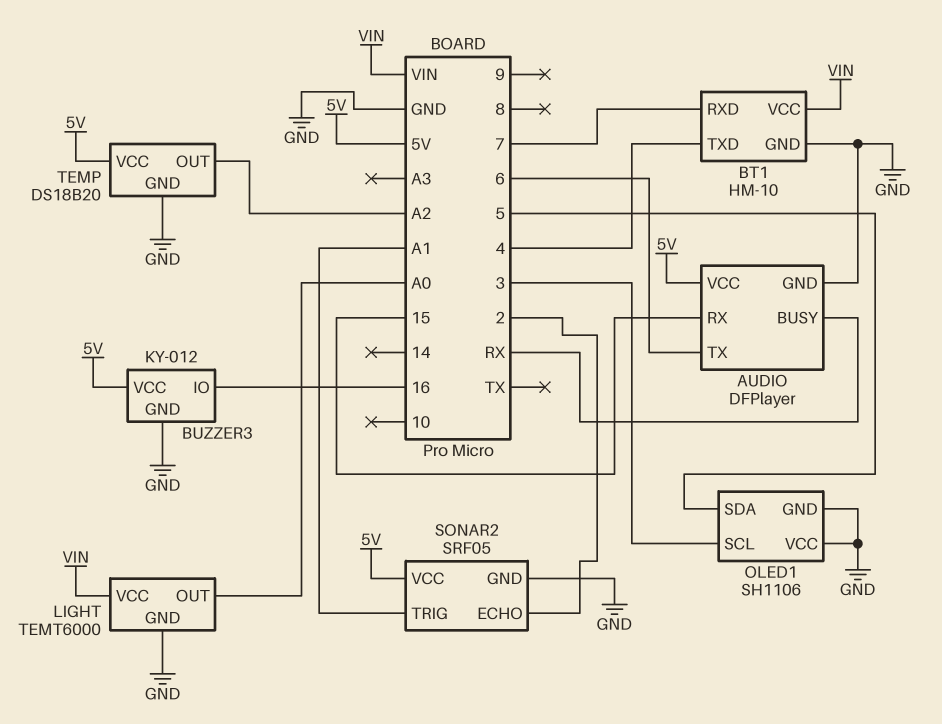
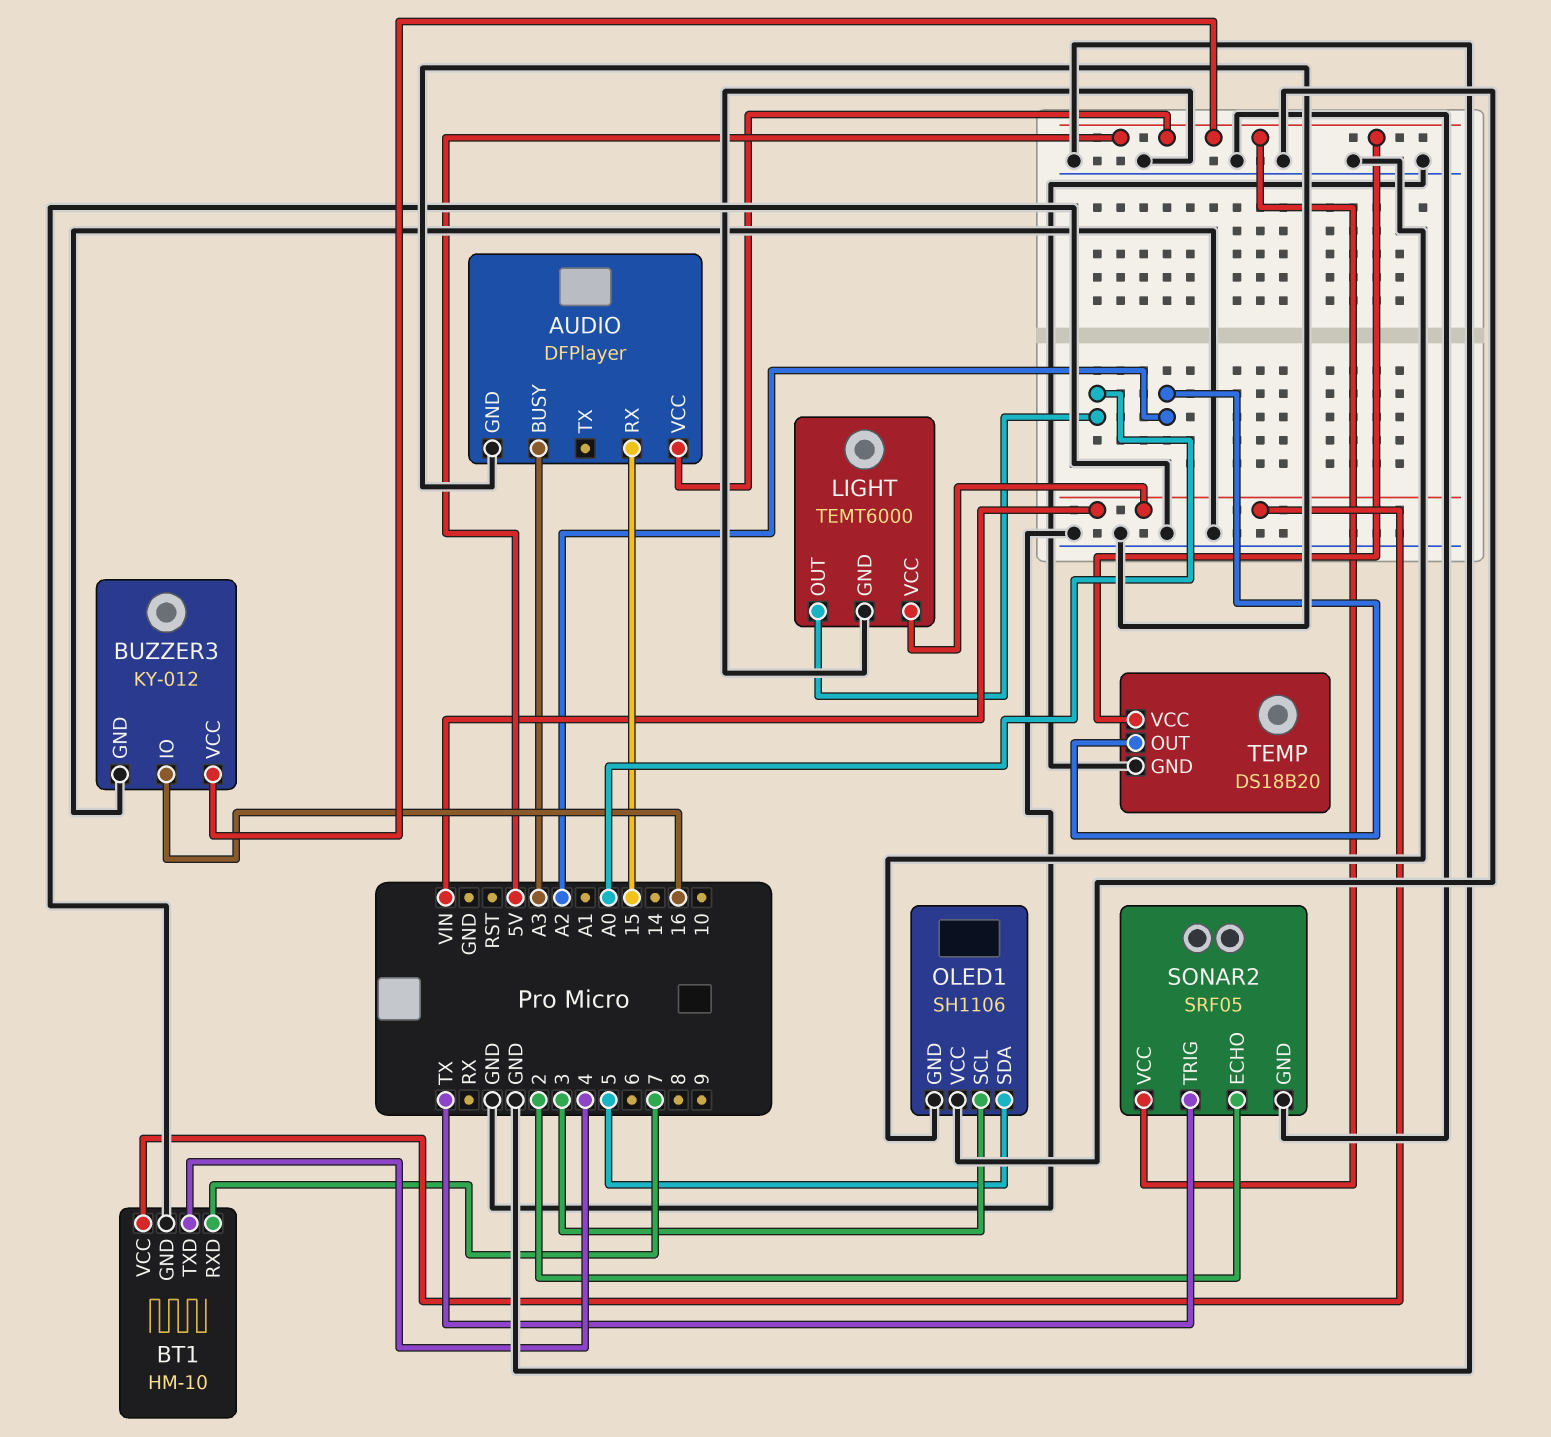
AUDIO pin BUSY: RX -> A3
AUDIO pin TX: 6 -> none
SONAR2 pin TRIG: A1 -> TX

